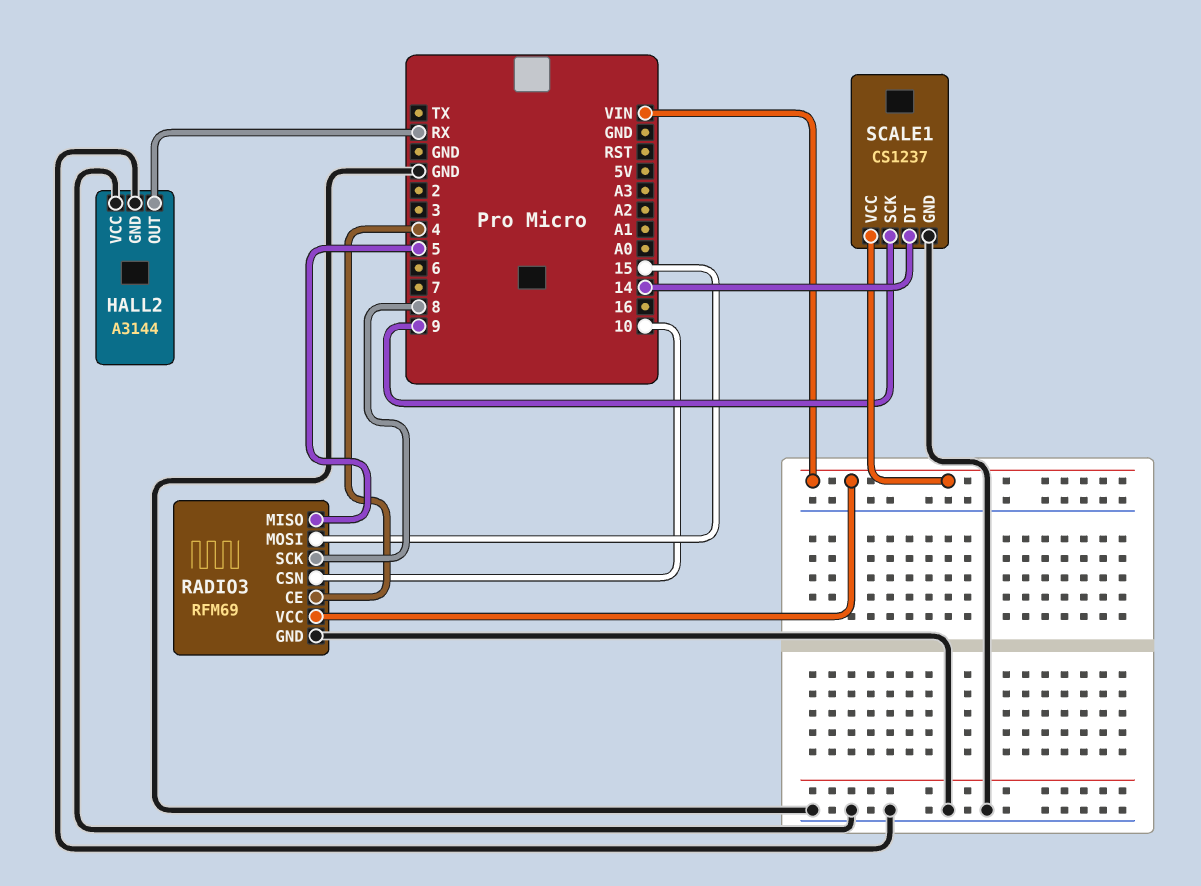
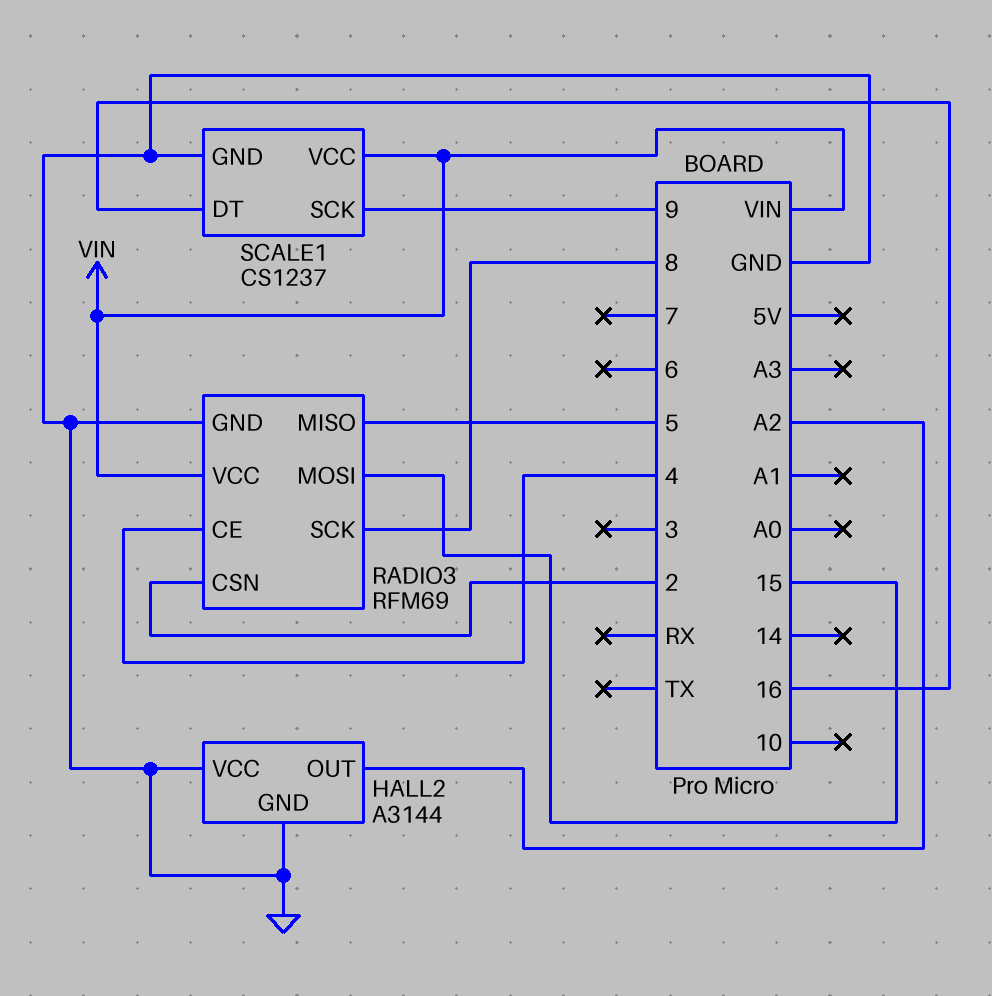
HALL2 pin OUT: RX -> A2
RADIO3 pin CSN: 10 -> 2
SCALE1 pin DT: 14 -> 16

